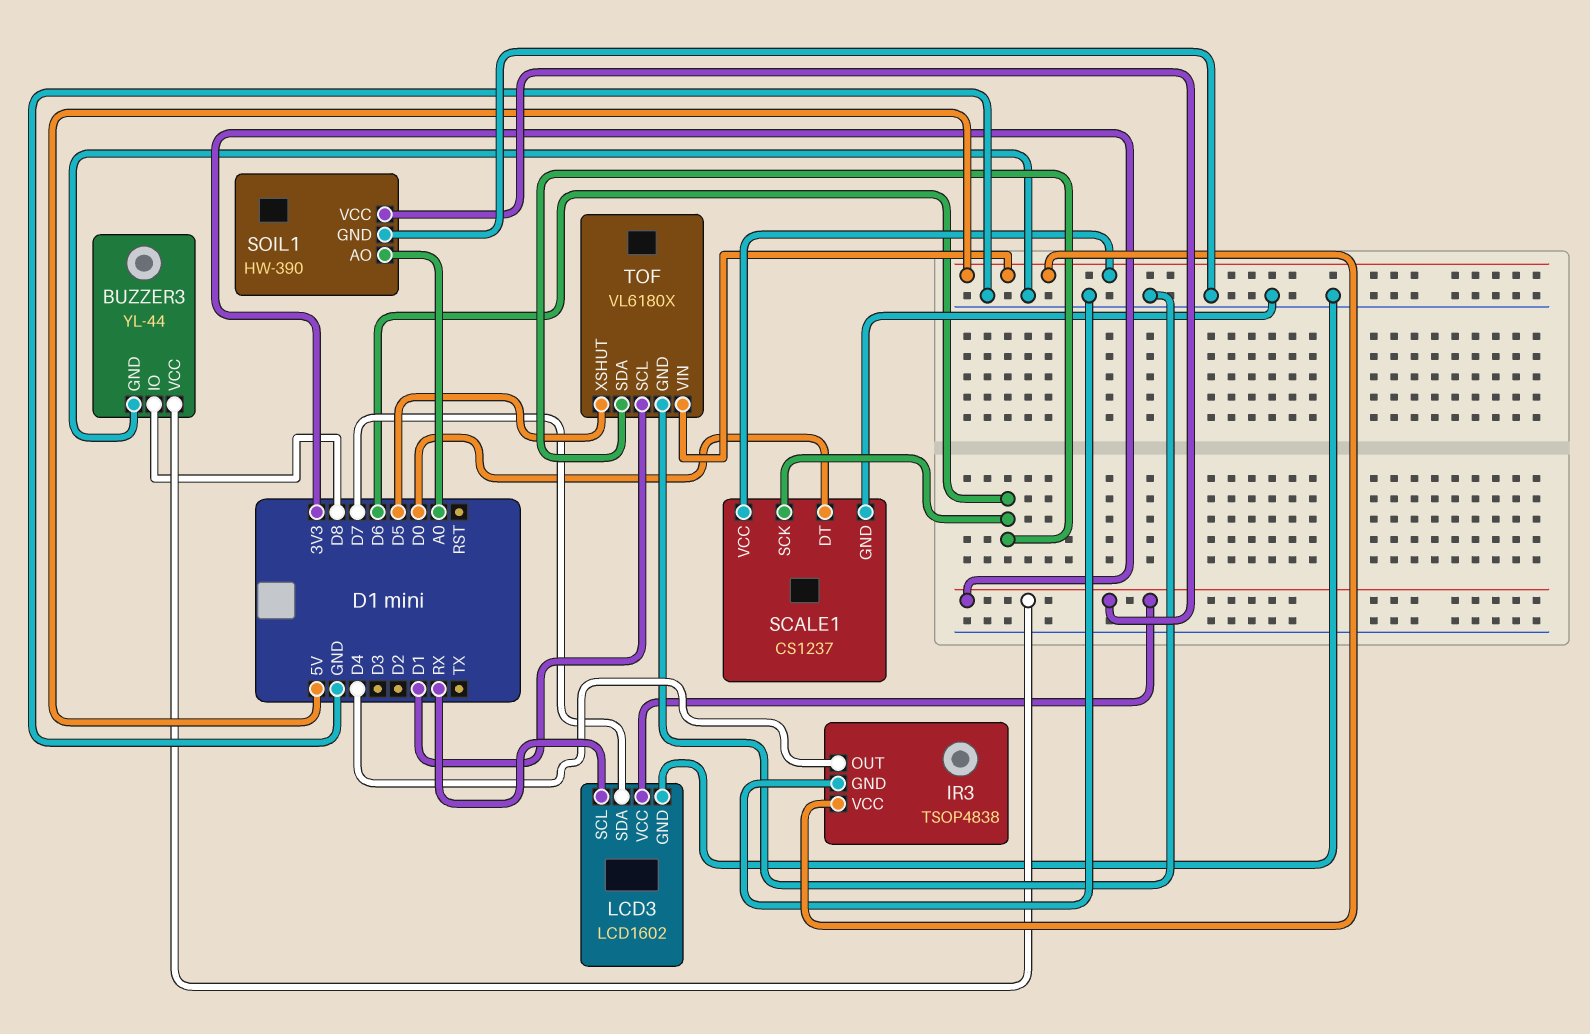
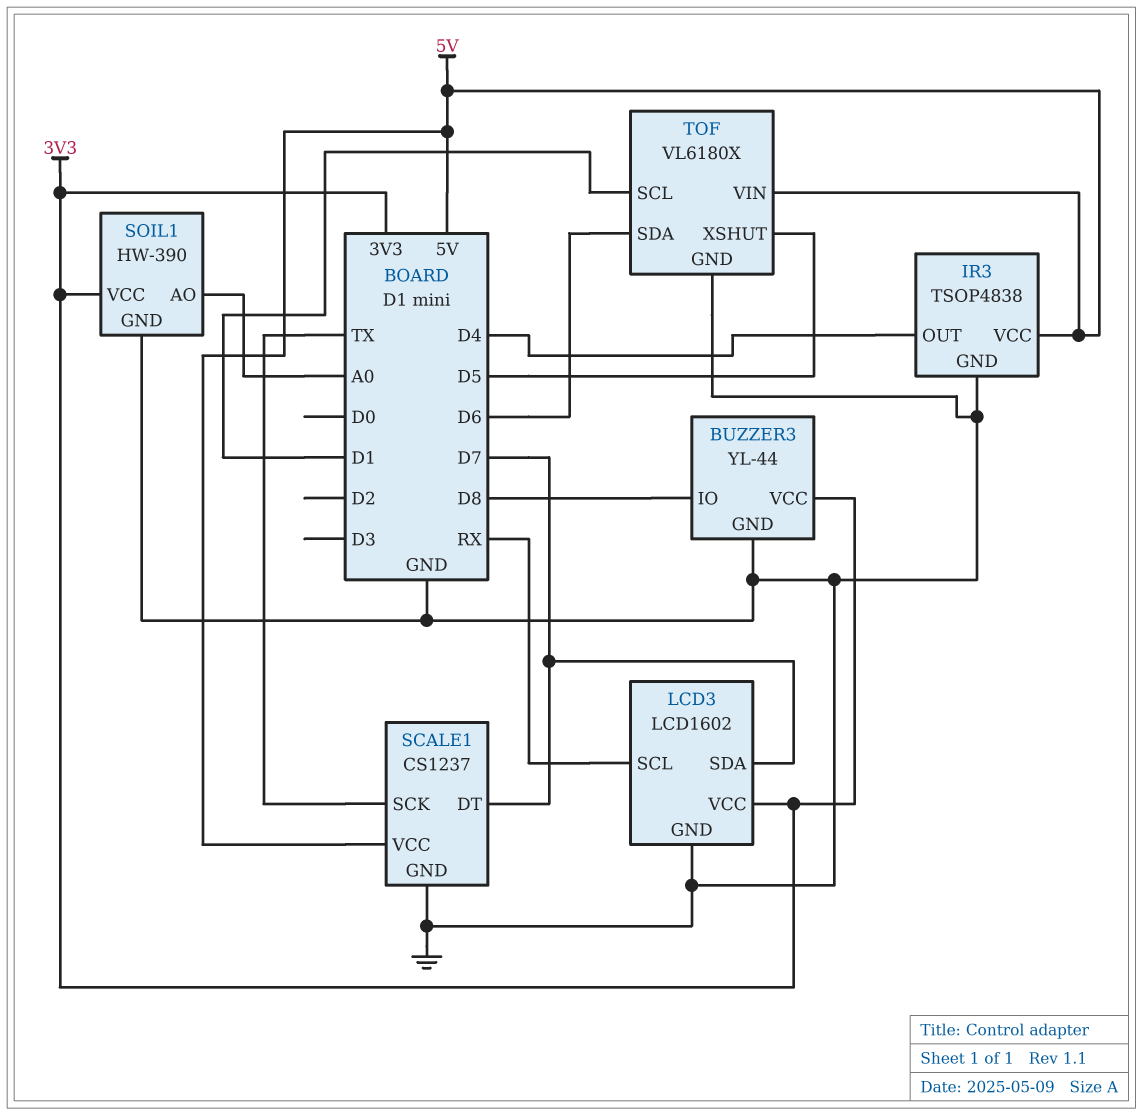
SCALE1 pin DT: D0 -> D7
SCALE1 pin SCK: D6 -> TX

